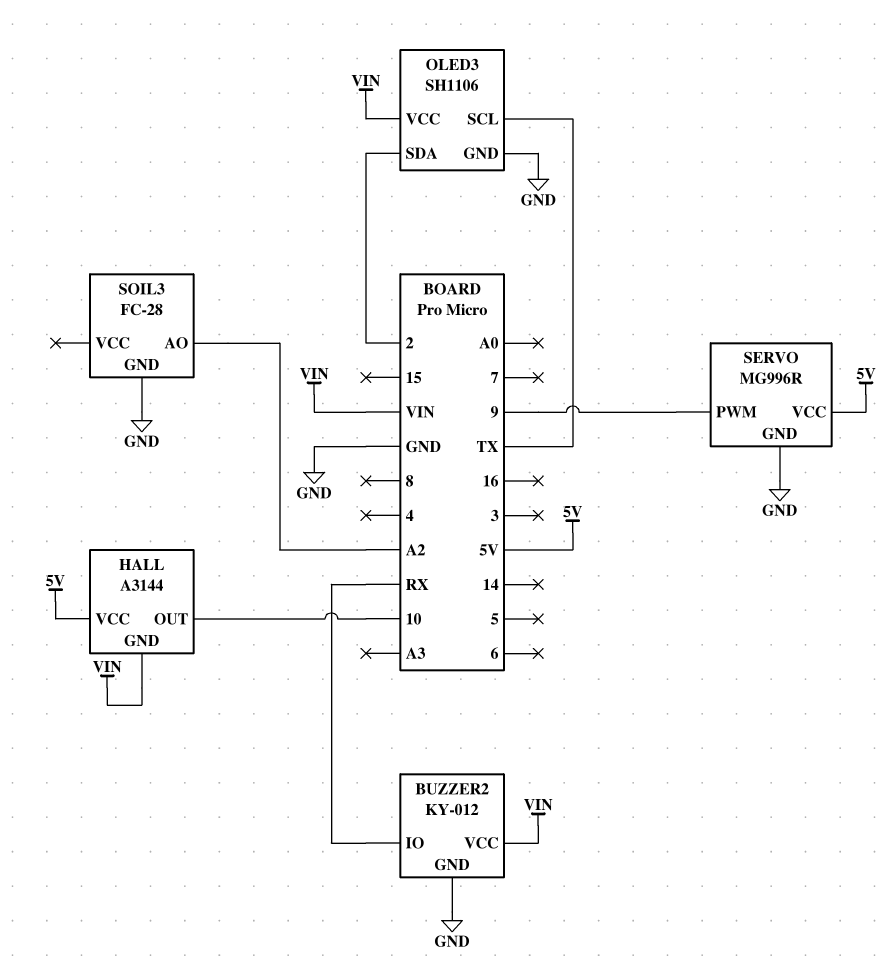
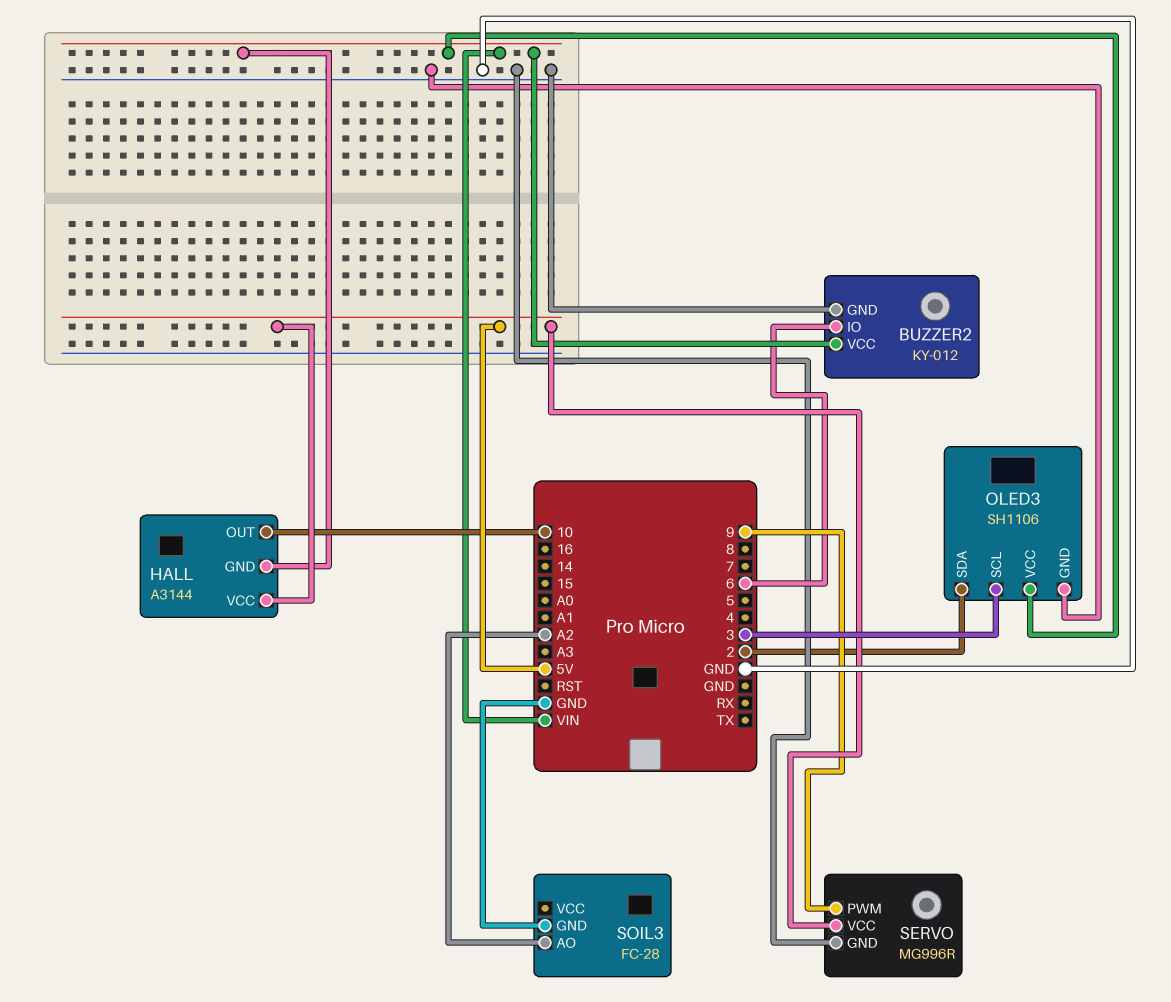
BUZZER2 pin IO: RX -> 6
OLED3 pin SCL: TX -> 3

